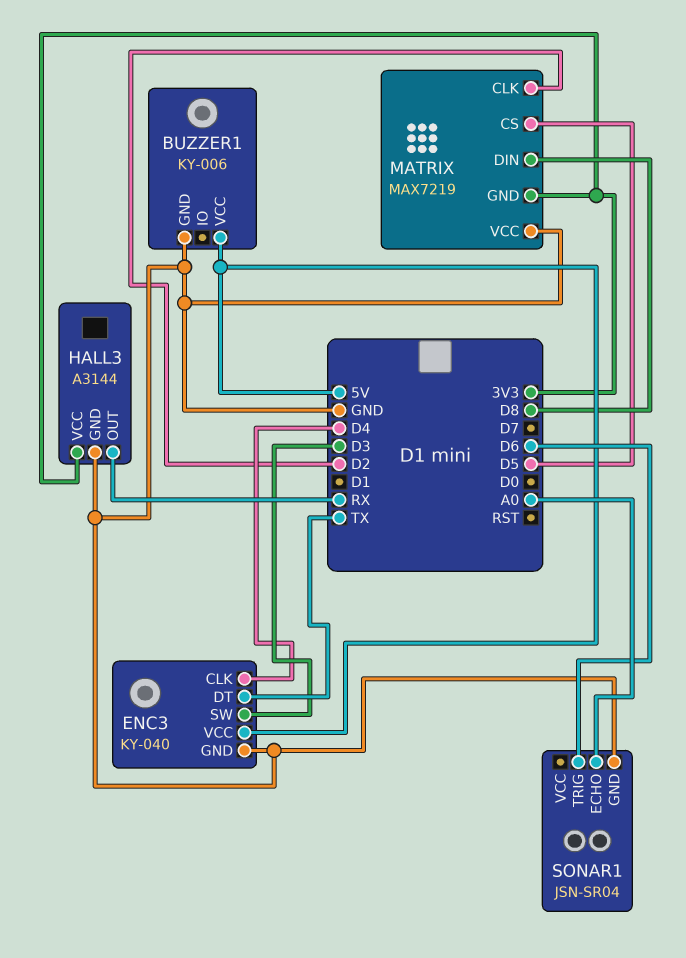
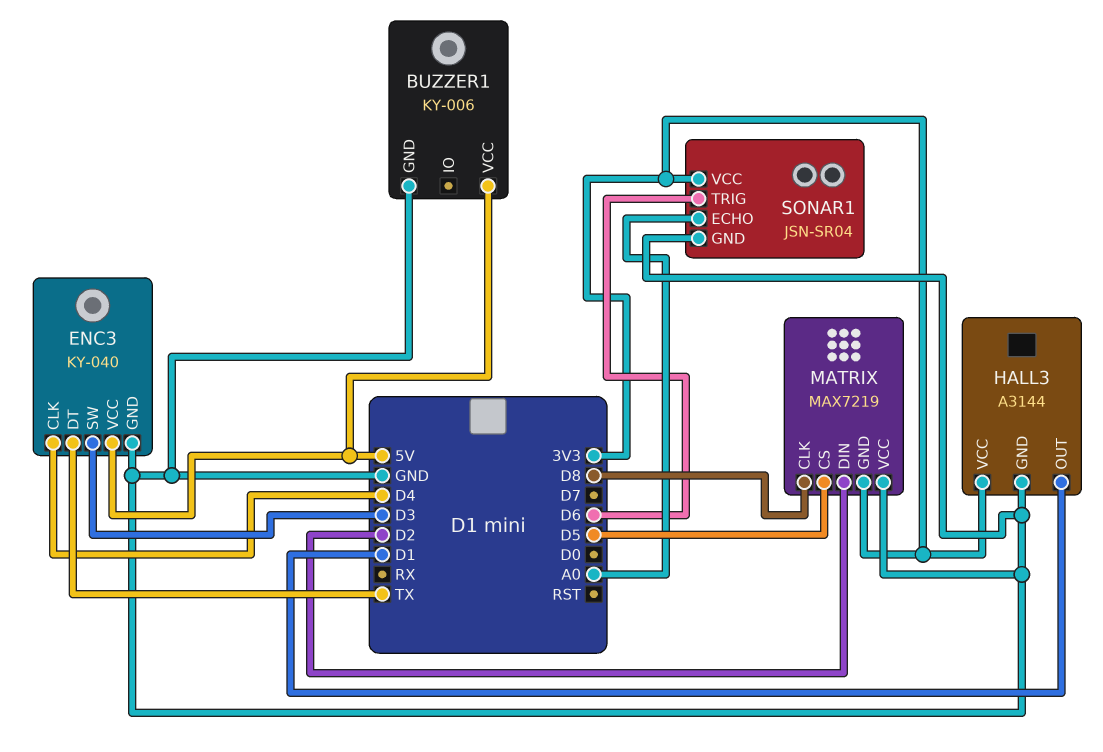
HALL3 pin OUT: RX -> D1
MATRIX pin CLK: D2 -> D8
MATRIX pin DIN: D8 -> D2
SONAR1 pin VCC: none -> 3V3

